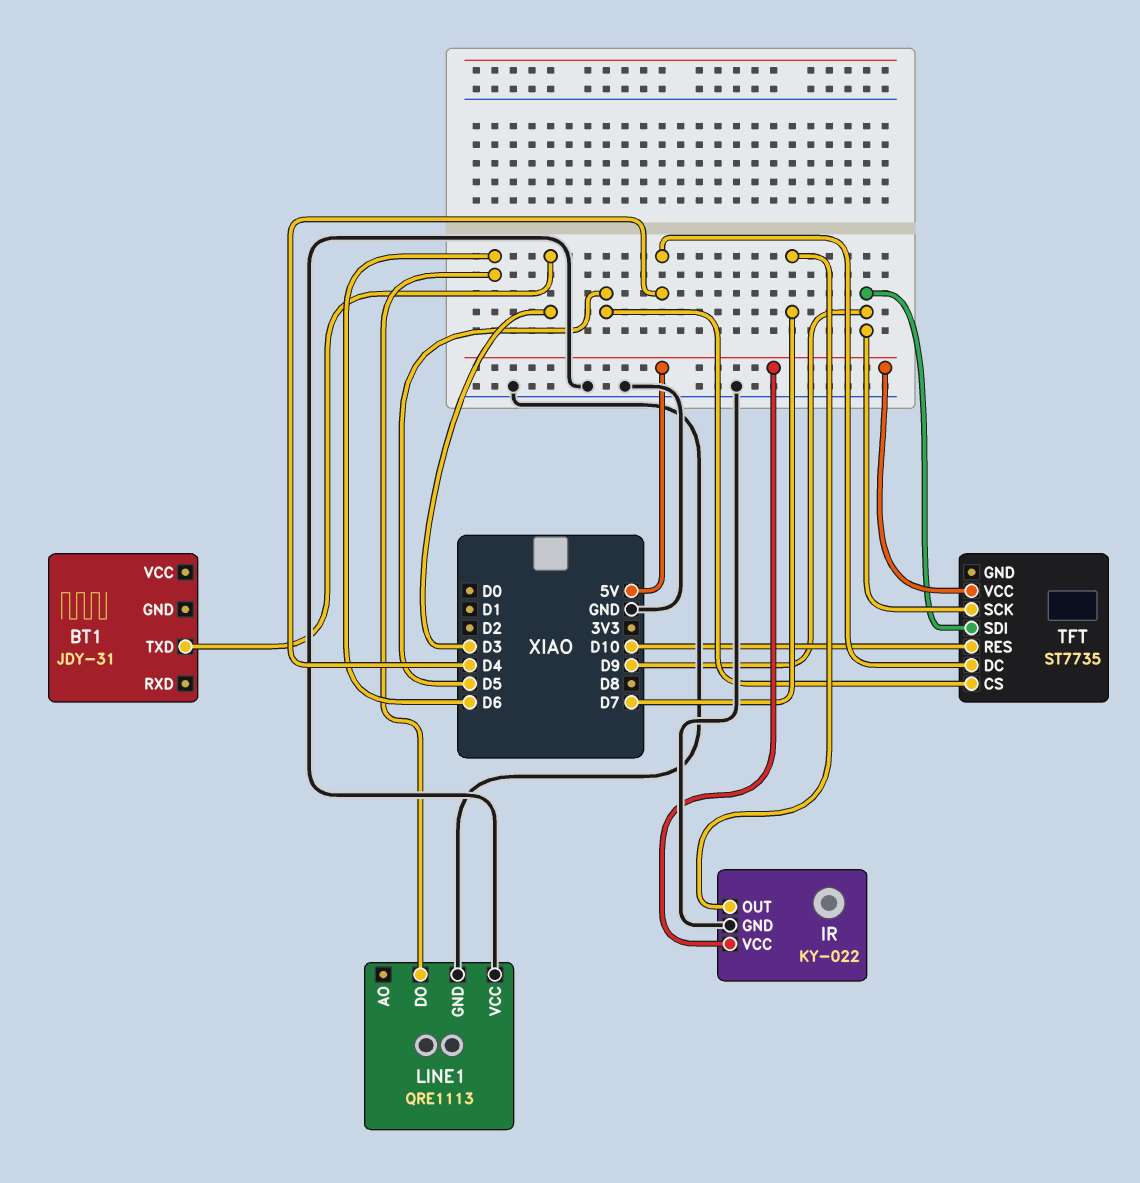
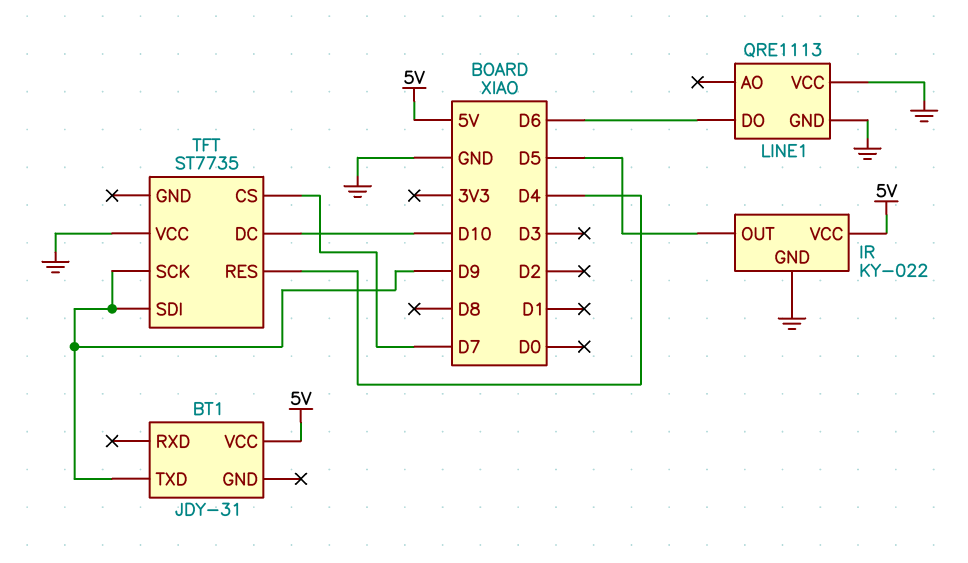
BT1 pin TXD: D3 -> D9
BT1 pin VCC: none -> 5V
IR pin OUT: D7 -> D5
TFT pin CS: D5 -> D7
TFT pin DC: D4 -> D10
TFT pin RES: D10 -> D4
TFT pin VCC: 5V -> GND

